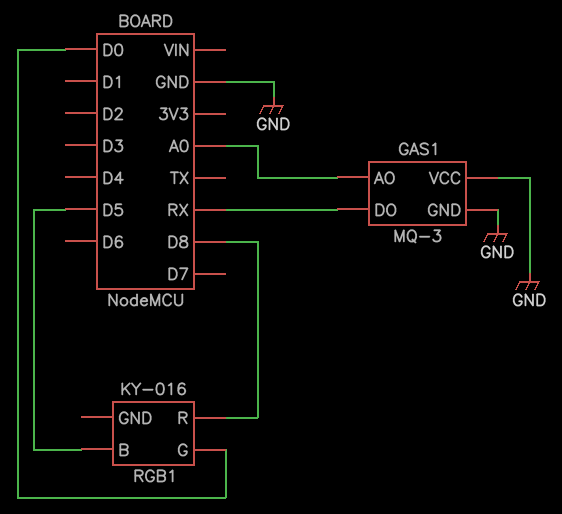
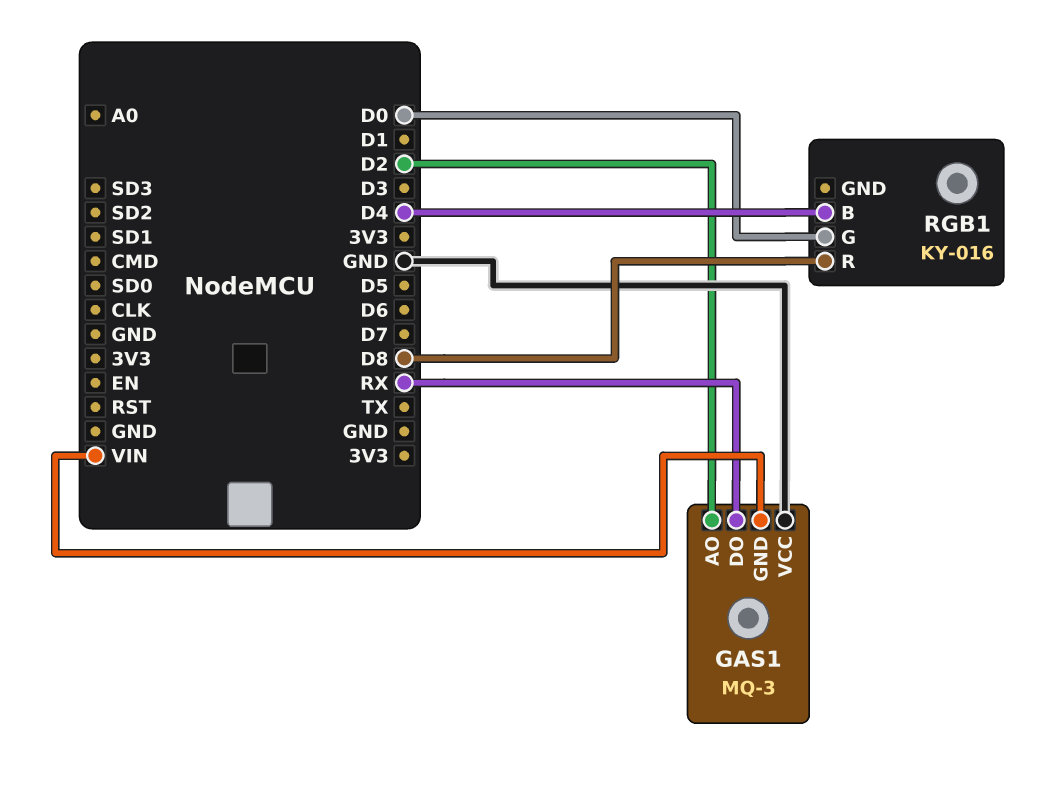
GAS1 pin AO: A0 -> D2
GAS1 pin GND: GND -> VIN
RGB1 pin B: D5 -> D4

